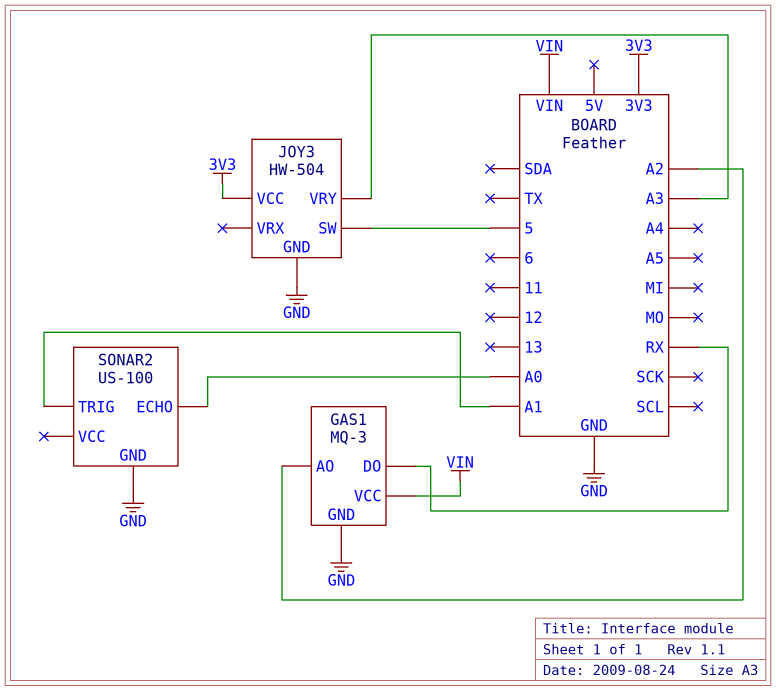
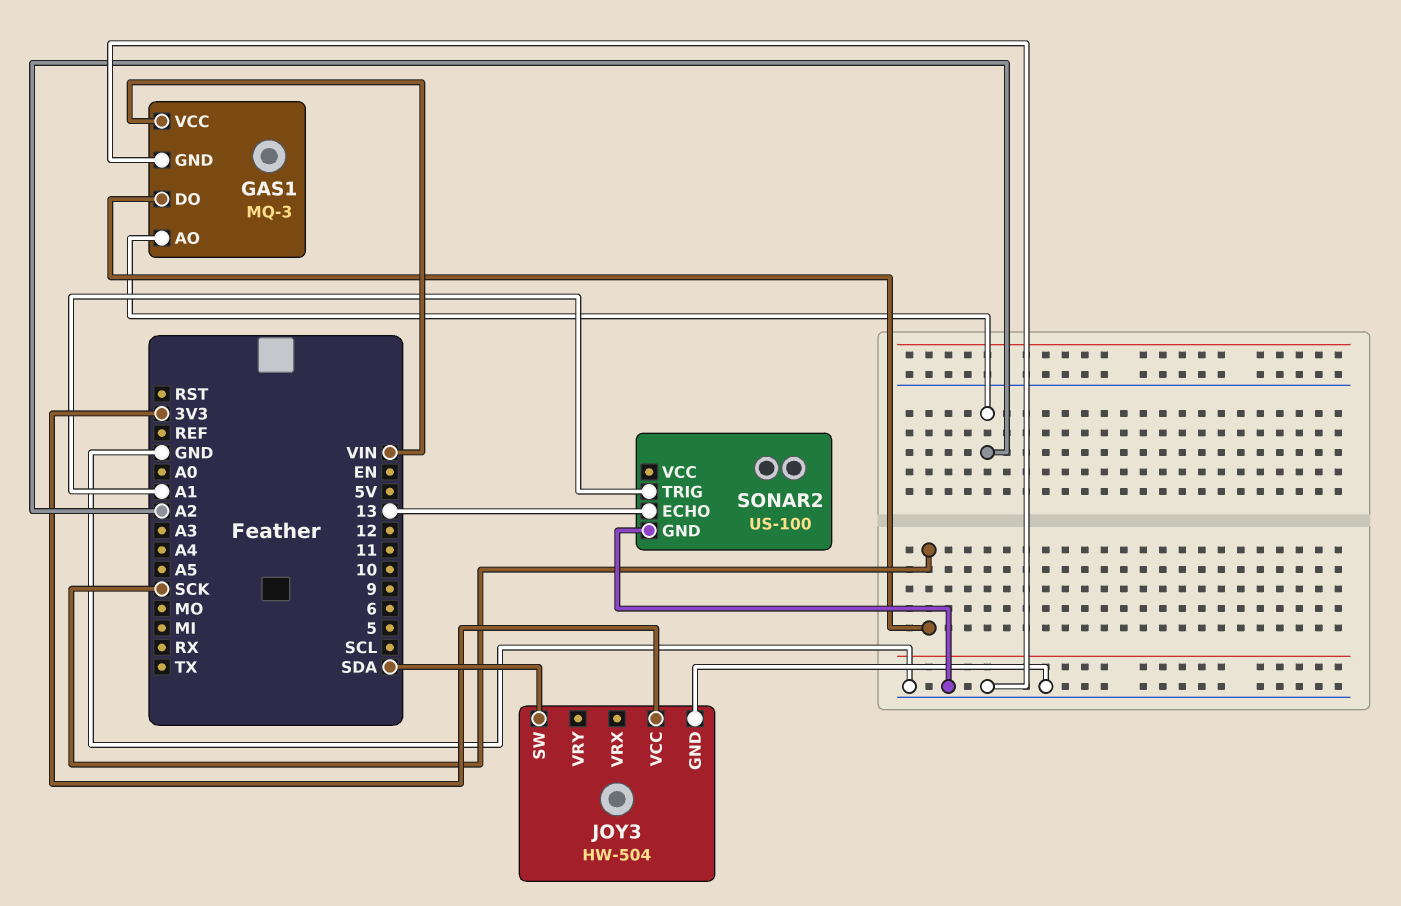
GAS1 pin DO: RX -> SCK
JOY3 pin SW: 5 -> SDA
JOY3 pin VRY: A3 -> none
SONAR2 pin ECHO: A0 -> 13

